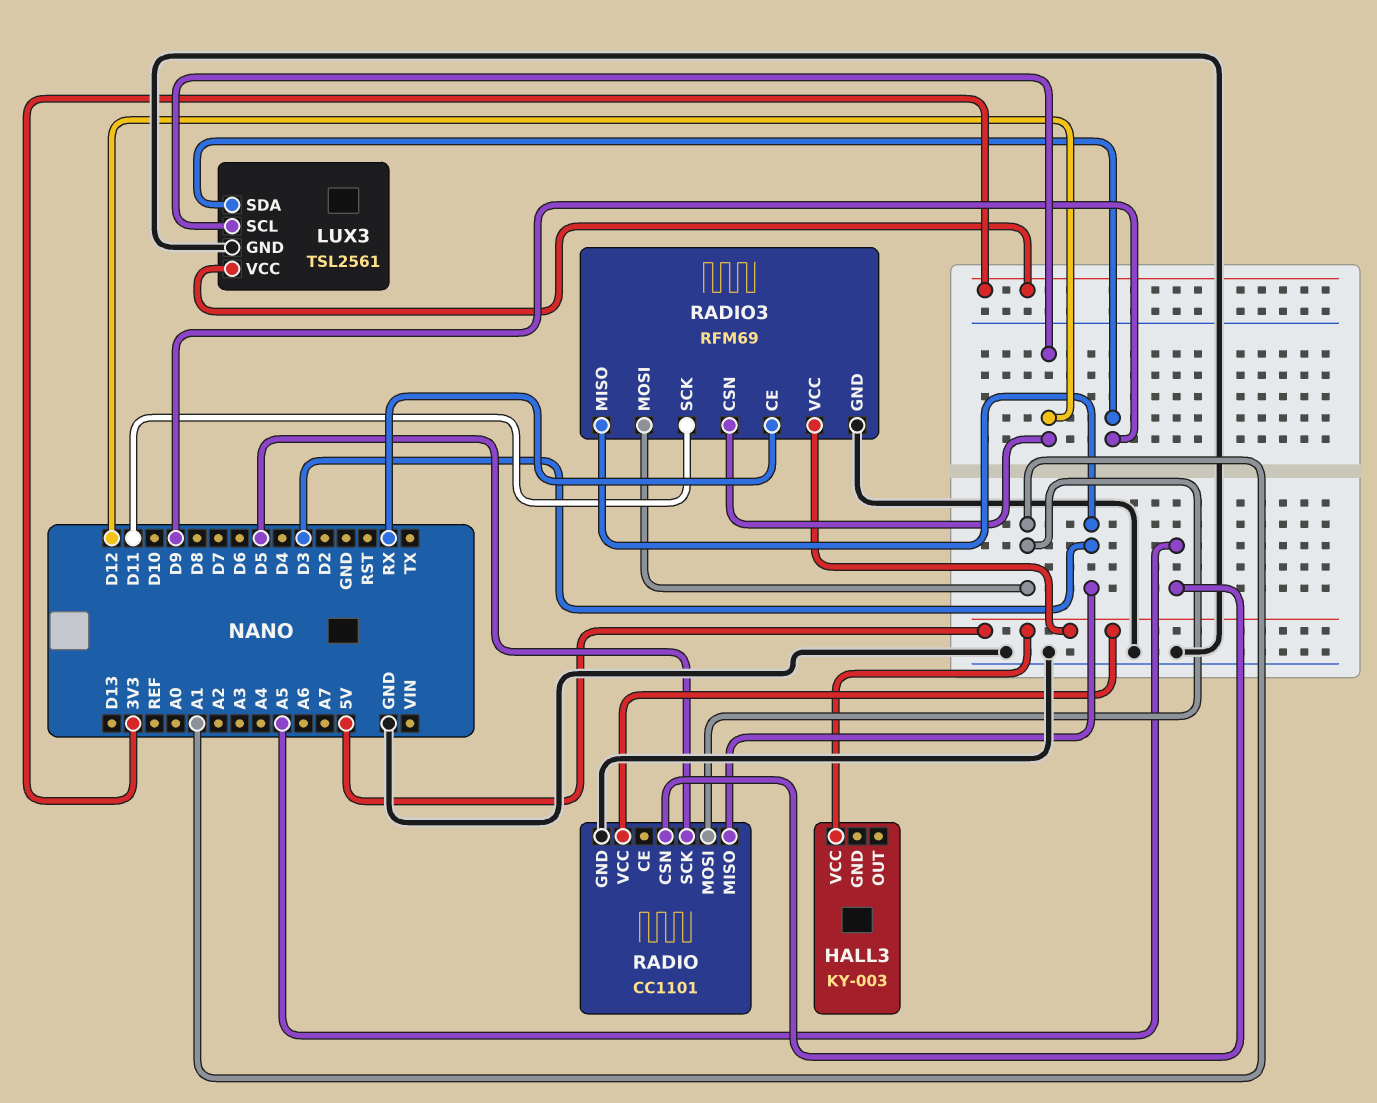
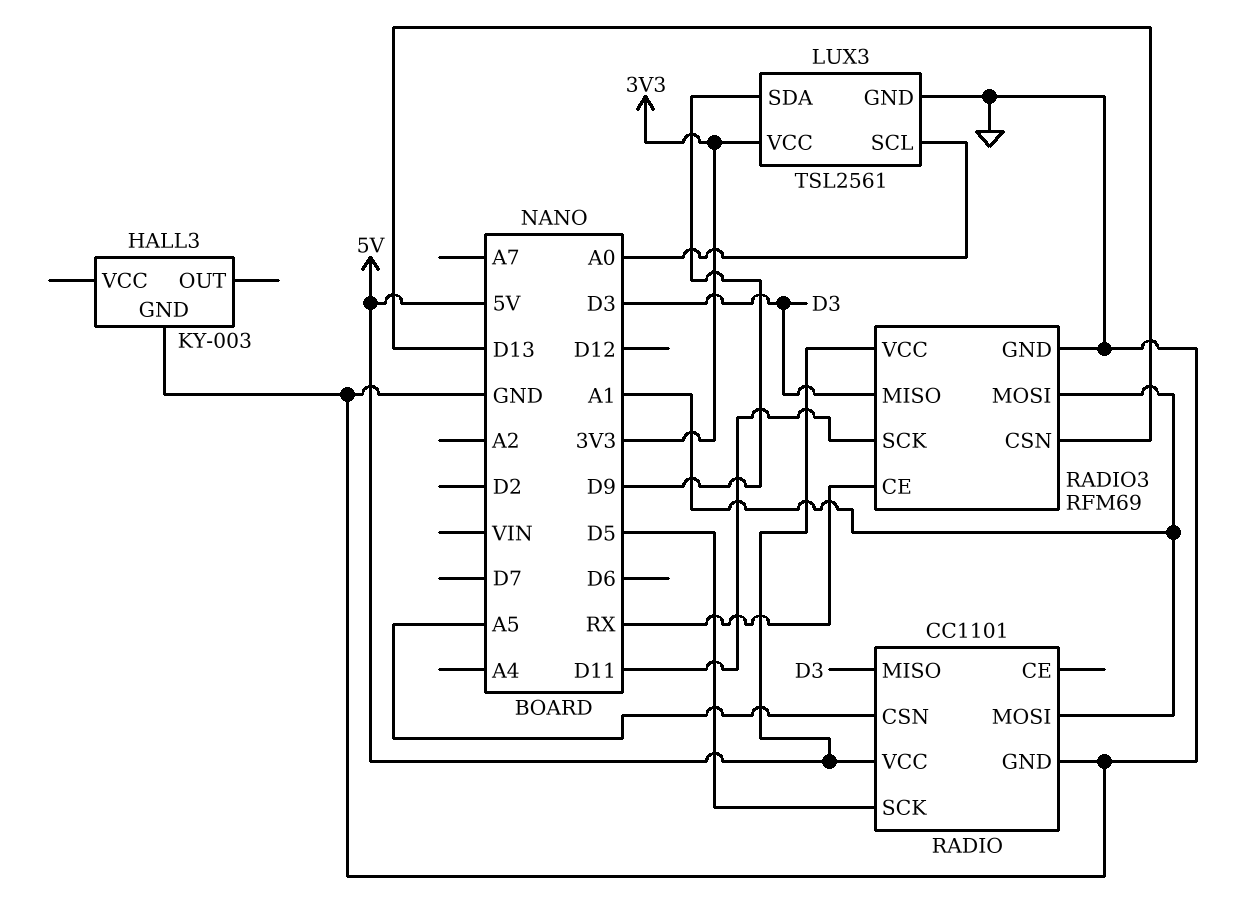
HALL3 pin GND: none -> GND
HALL3 pin VCC: 5V -> none
LUX3 pin SCL: D12 -> A0
RADIO3 pin CSN: D12 -> D13

